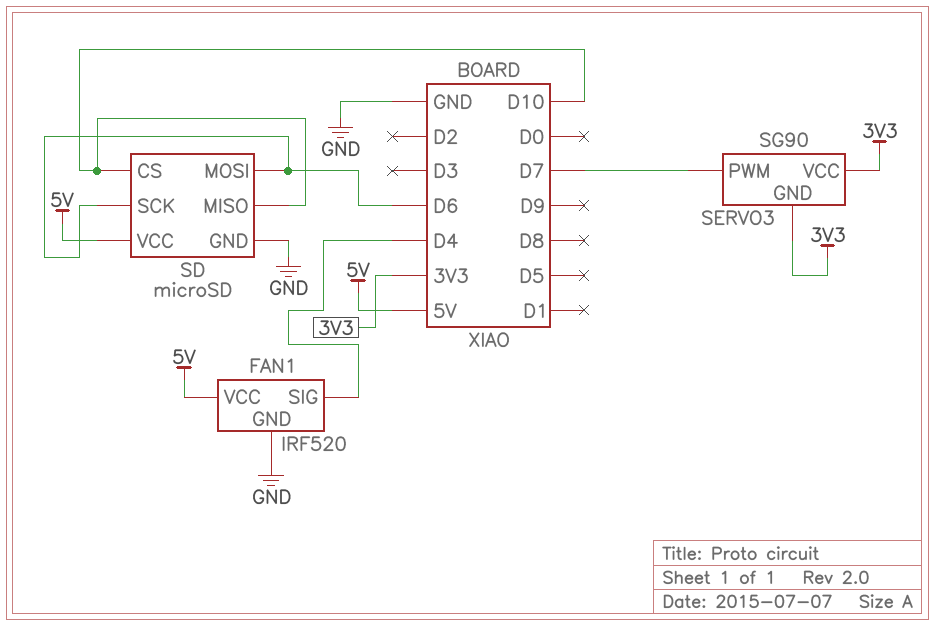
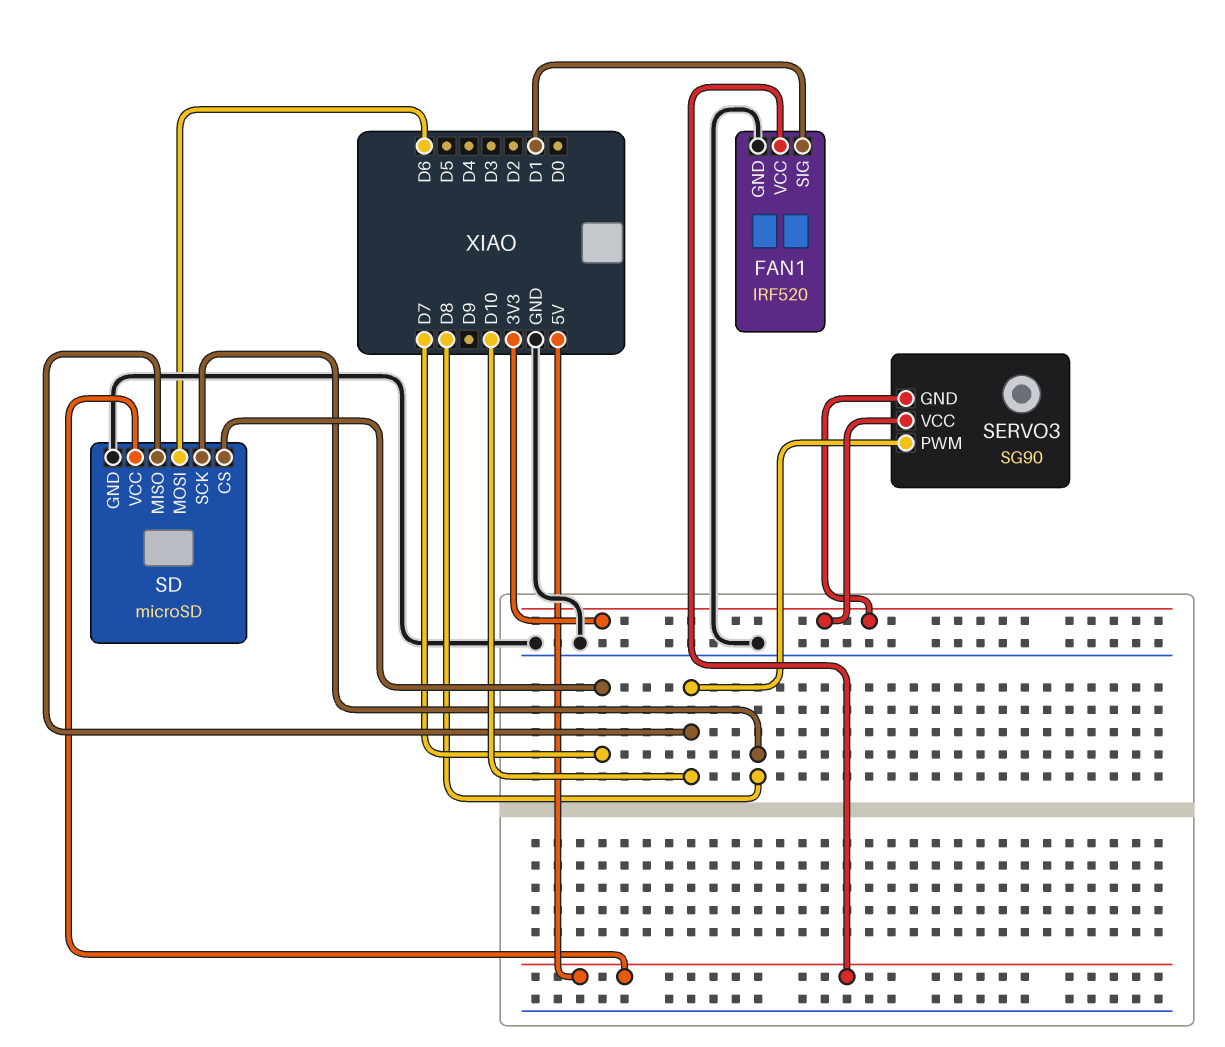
FAN1 pin SIG: D4 -> D1
SD pin CS: D10 -> D7
SD pin SCK: D6 -> D8
SERVO3 pin PWM: D7 -> D10

